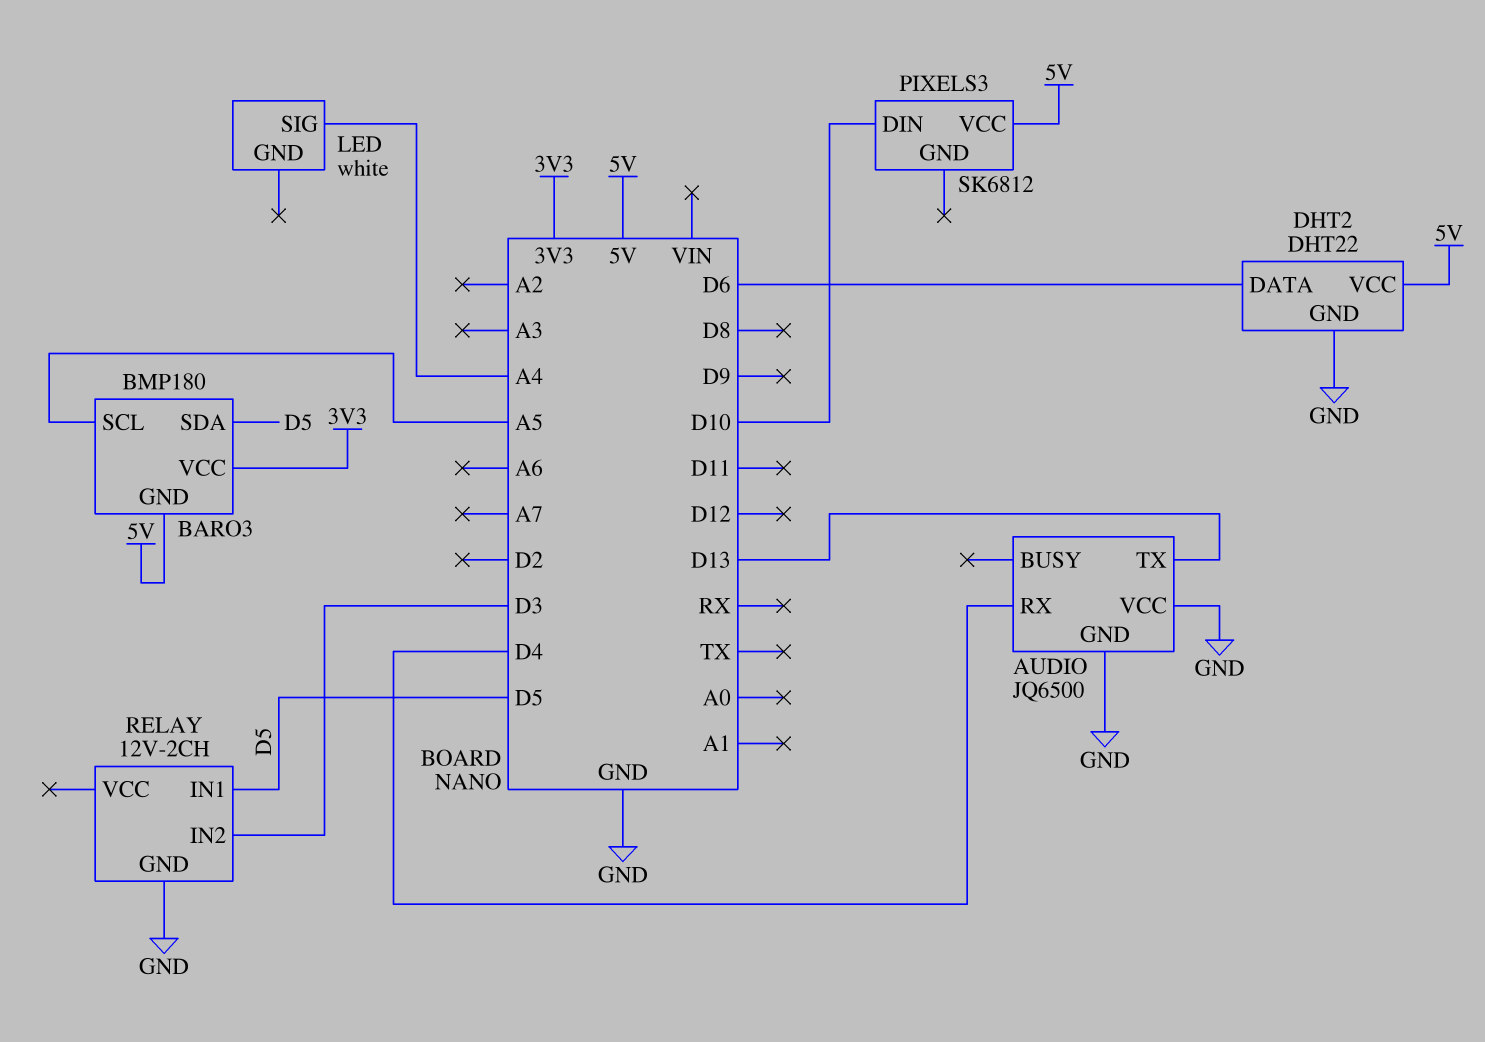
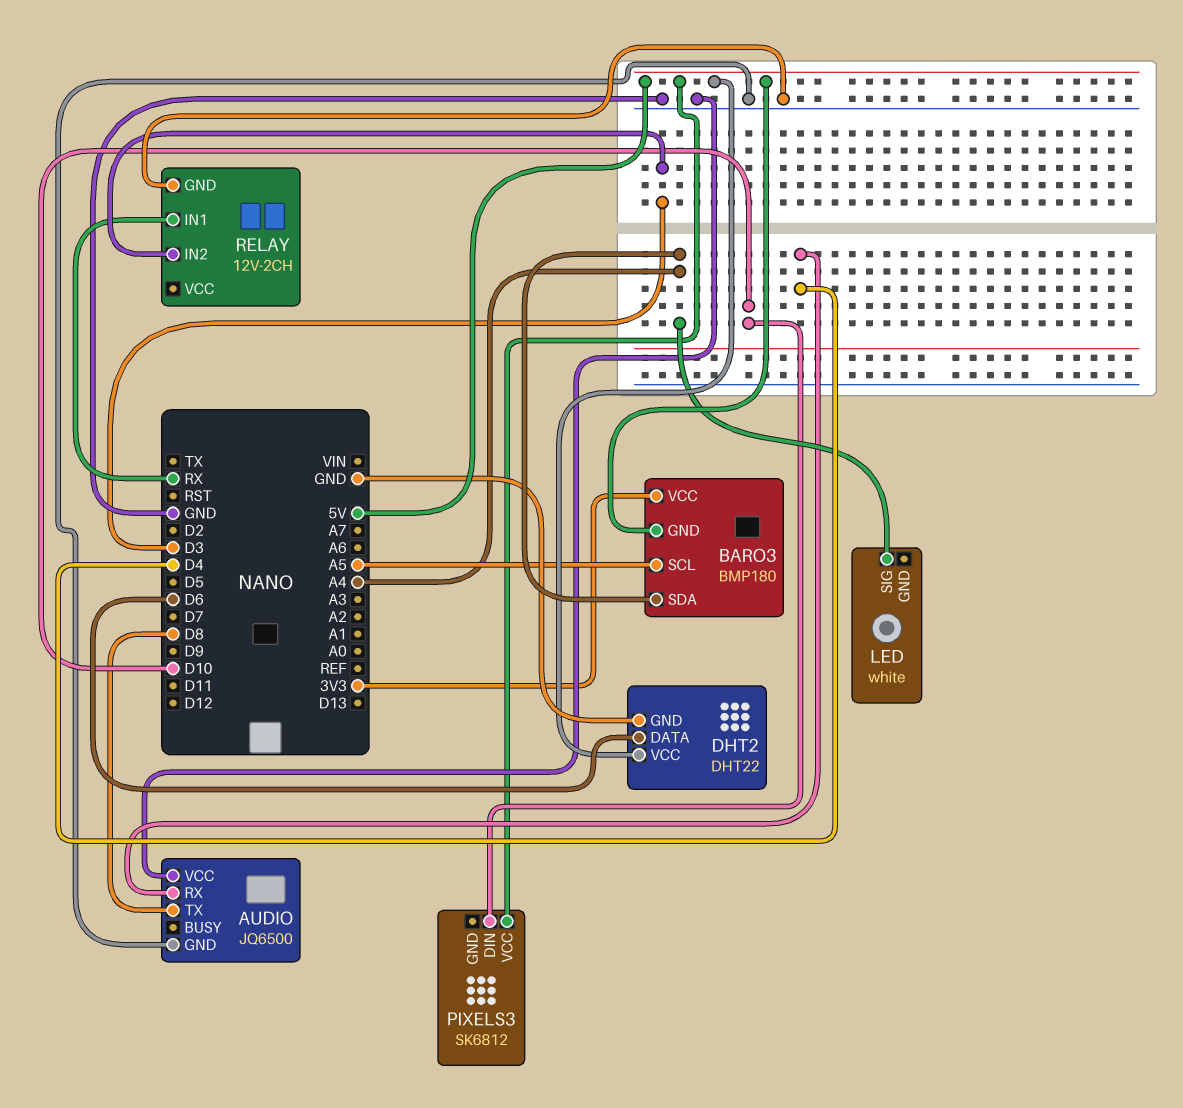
AUDIO pin TX: D13 -> D8
BARO3 pin SDA: D5 -> A4
RELAY pin IN1: D5 -> RX

